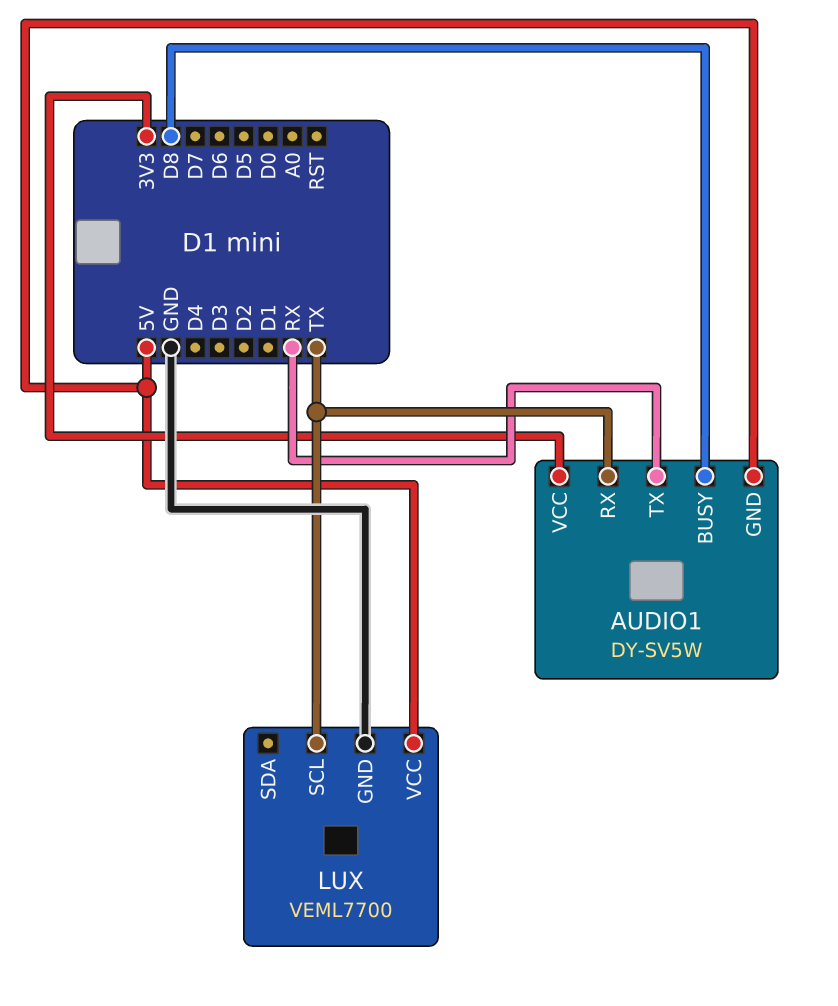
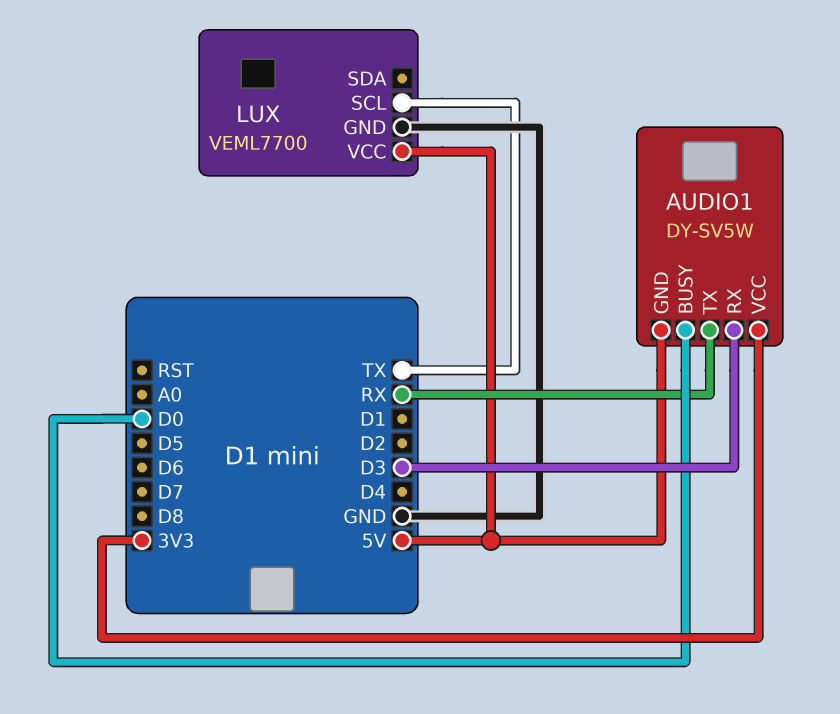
AUDIO1 pin BUSY: D8 -> D0
AUDIO1 pin RX: TX -> D3

